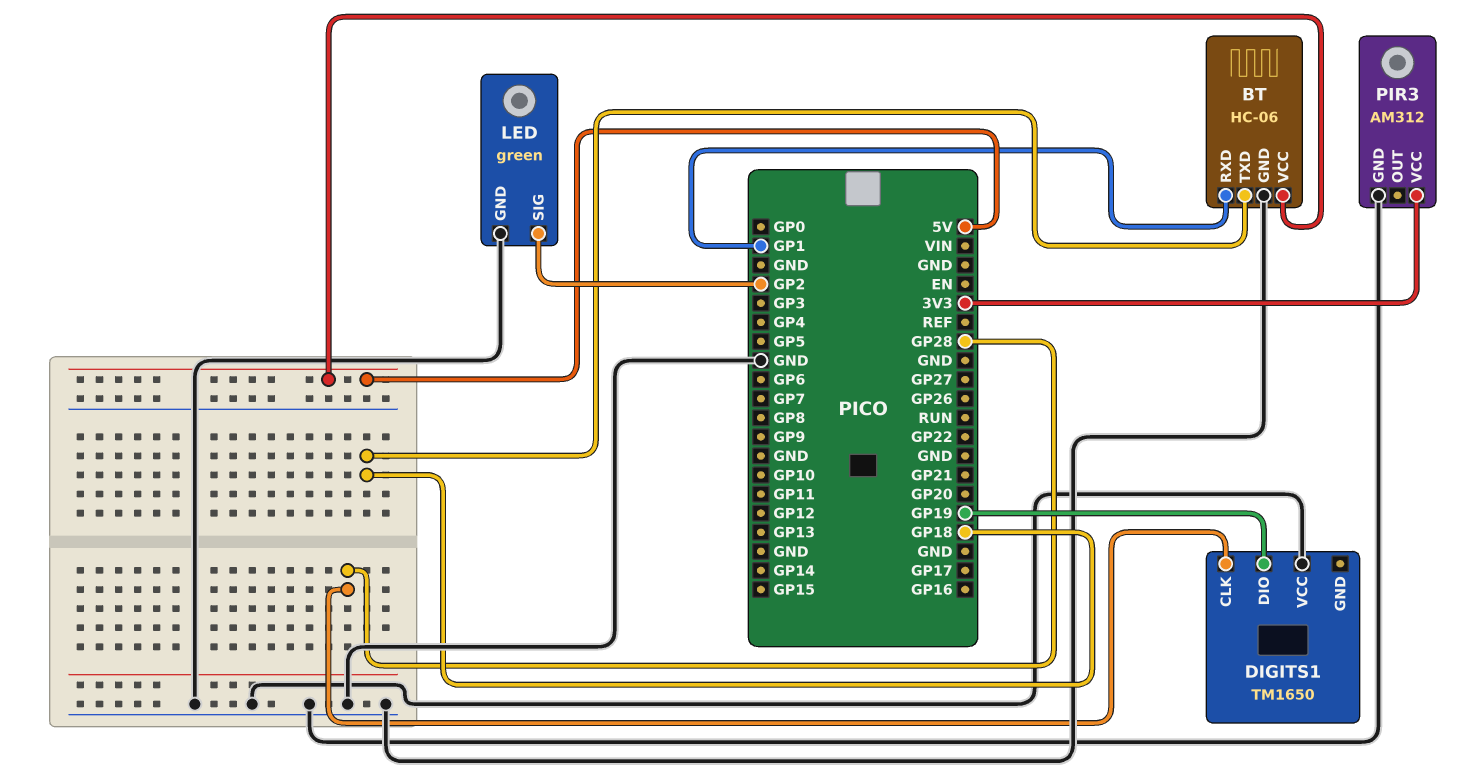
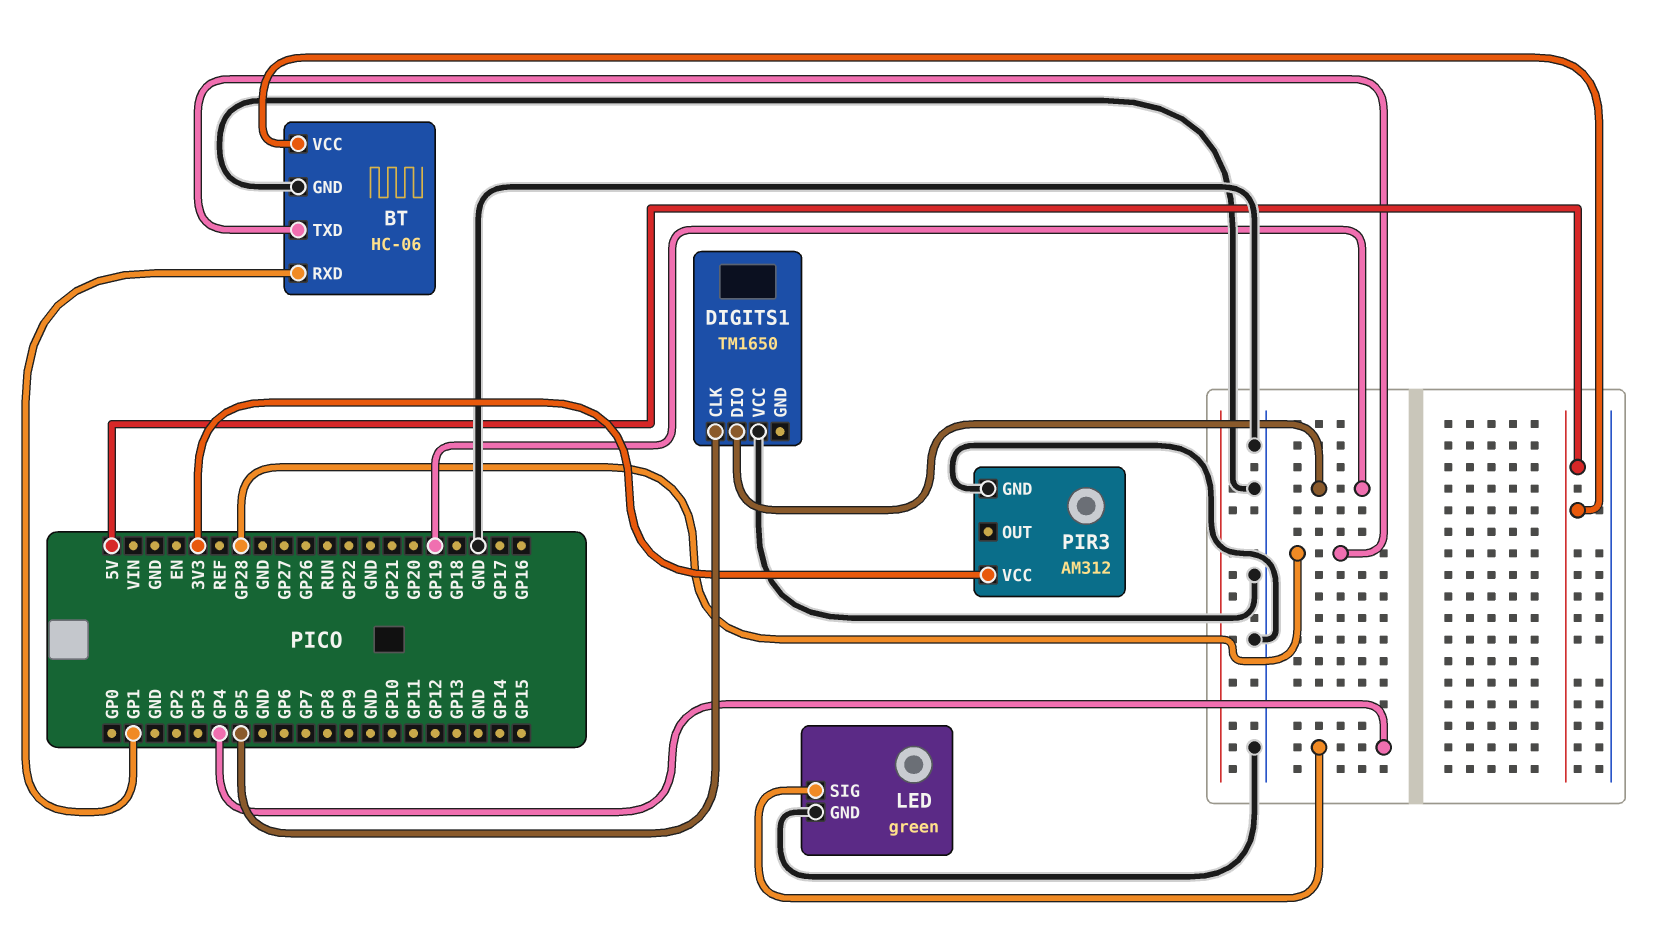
BT pin TXD: GP18 -> GP28
DIGITS1 pin CLK: GP28 -> GP5
LED pin SIG: GP2 -> GP4

